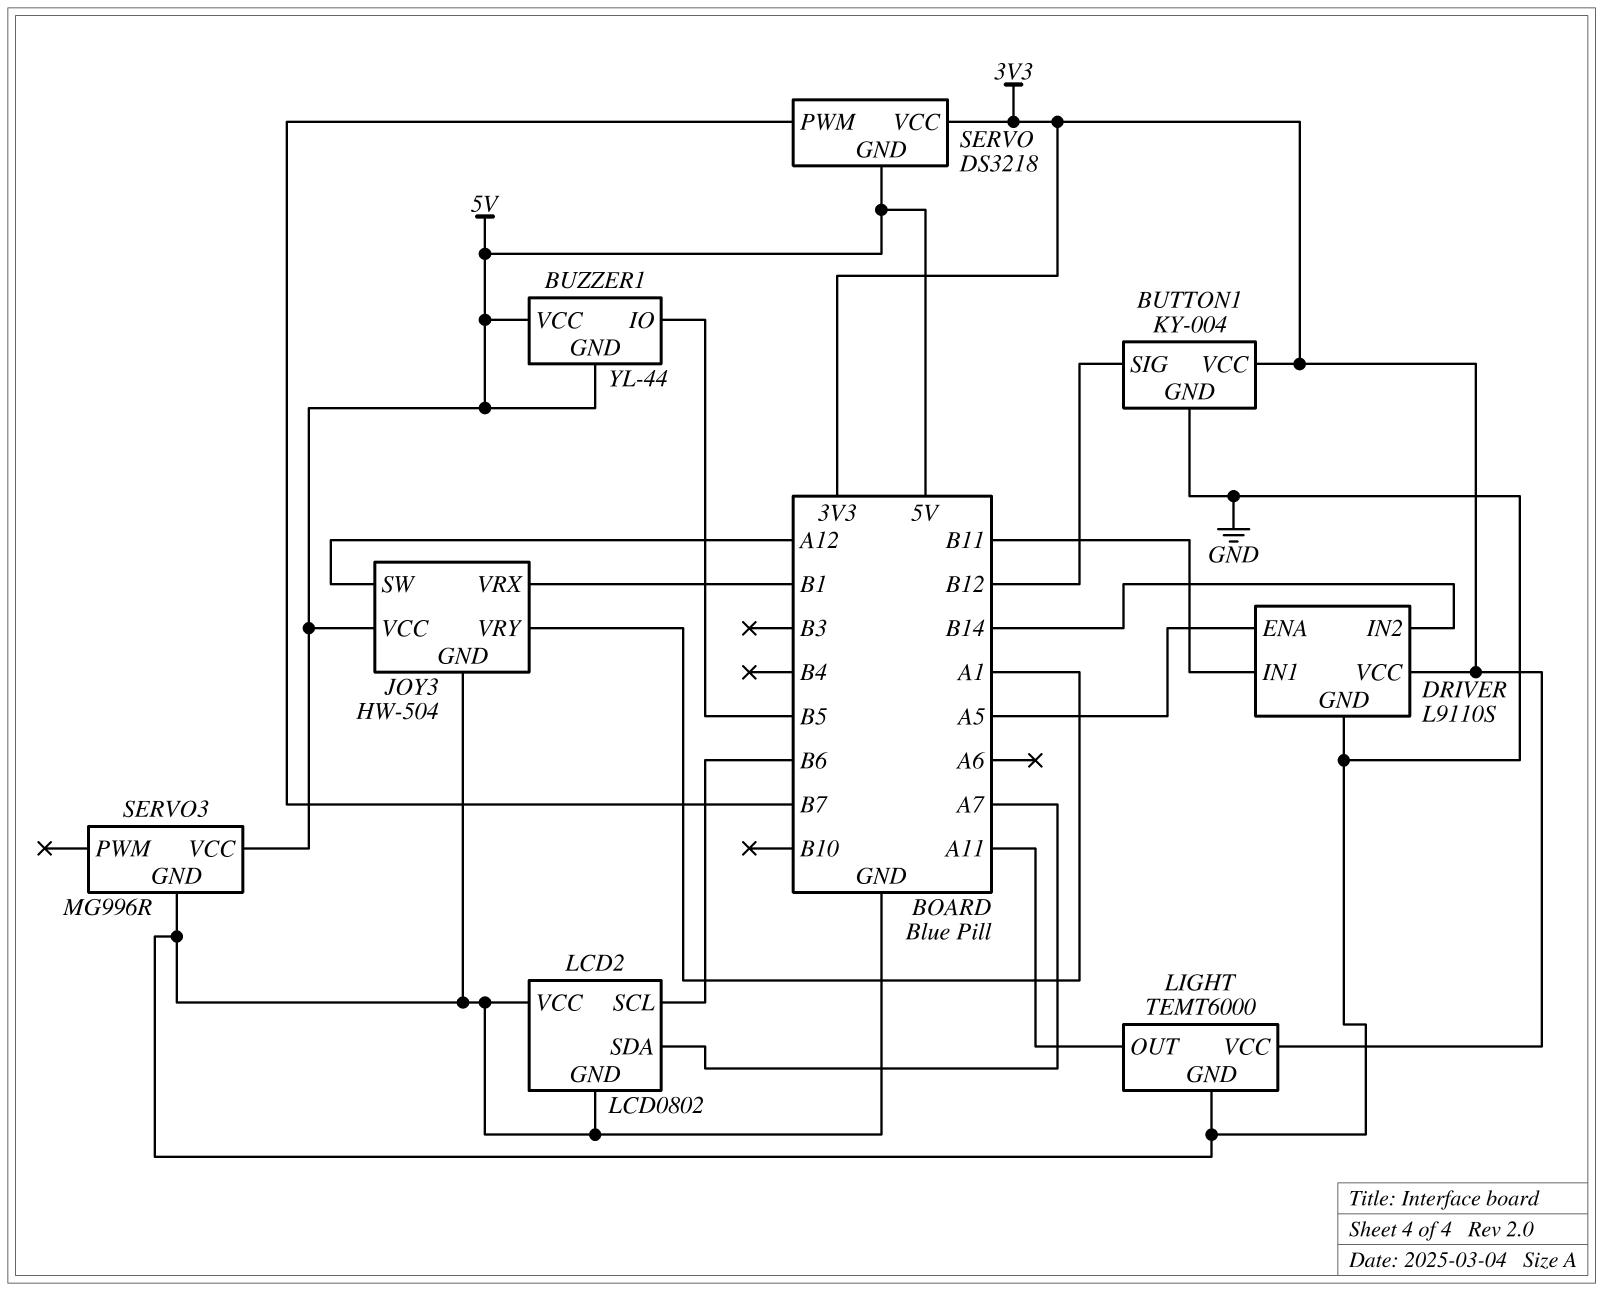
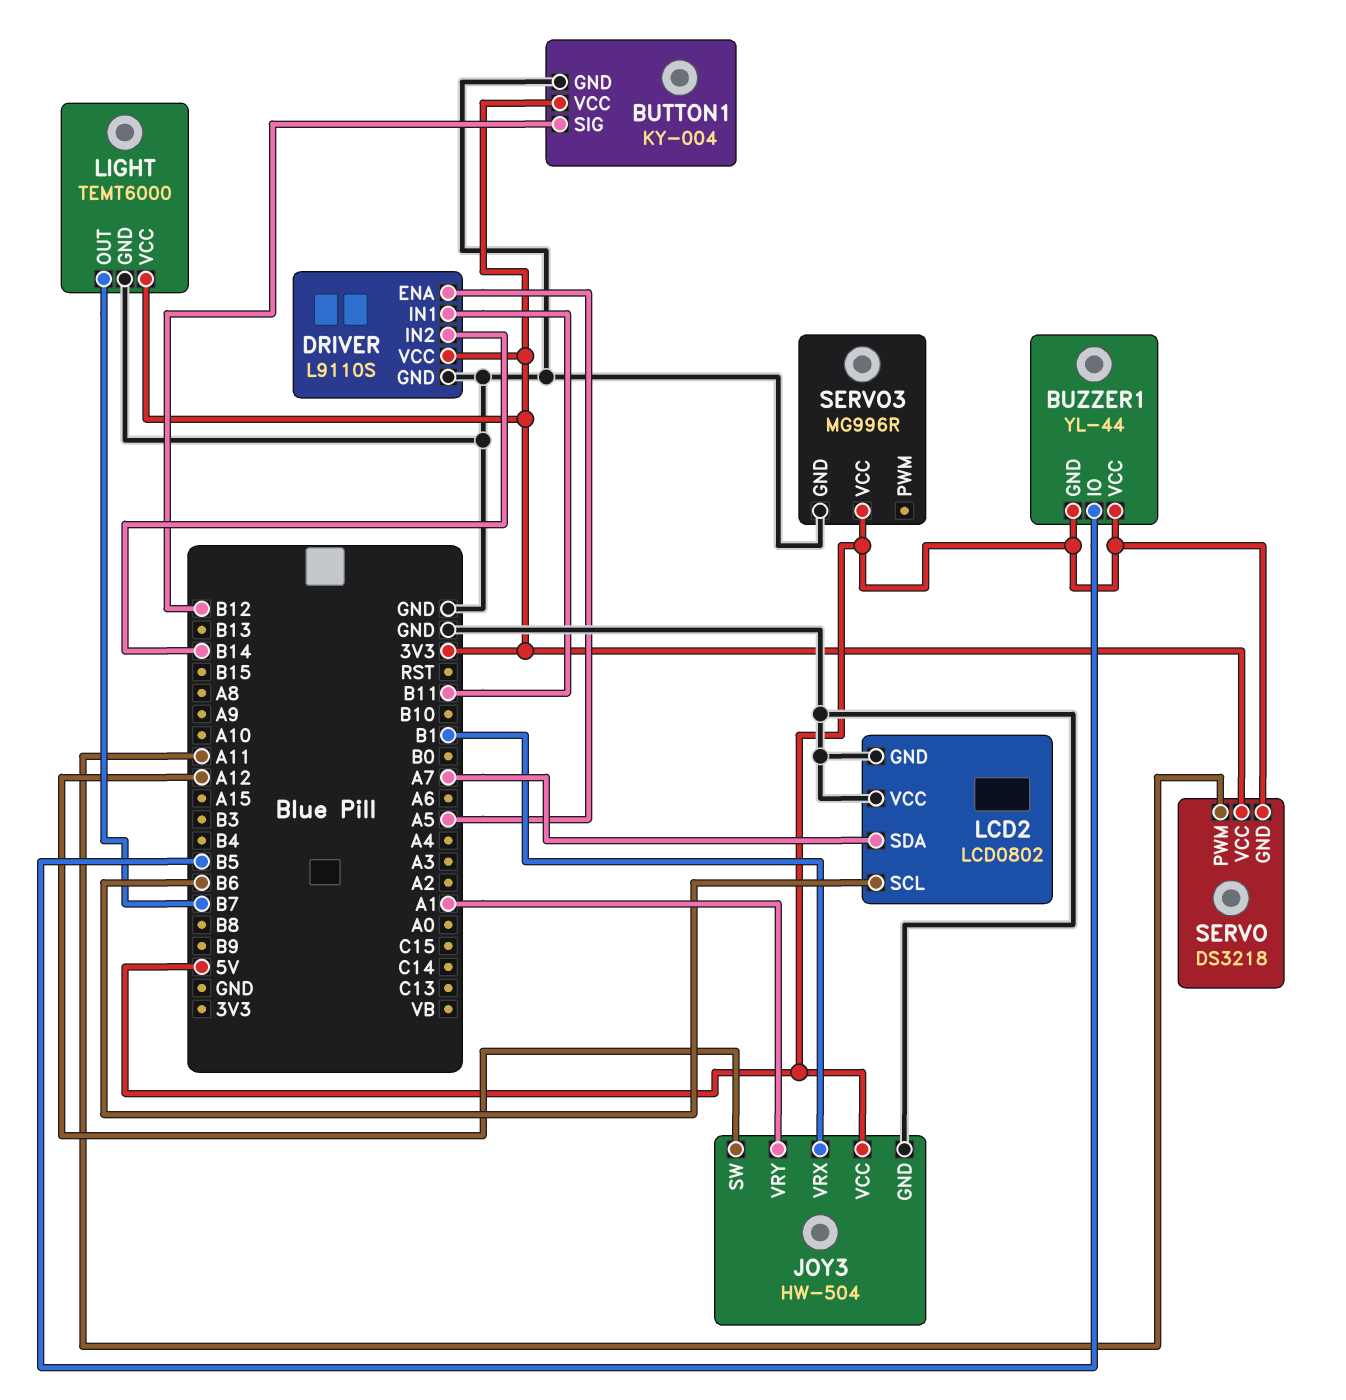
LIGHT pin OUT: A11 -> B7
SERVO pin PWM: B7 -> A11

